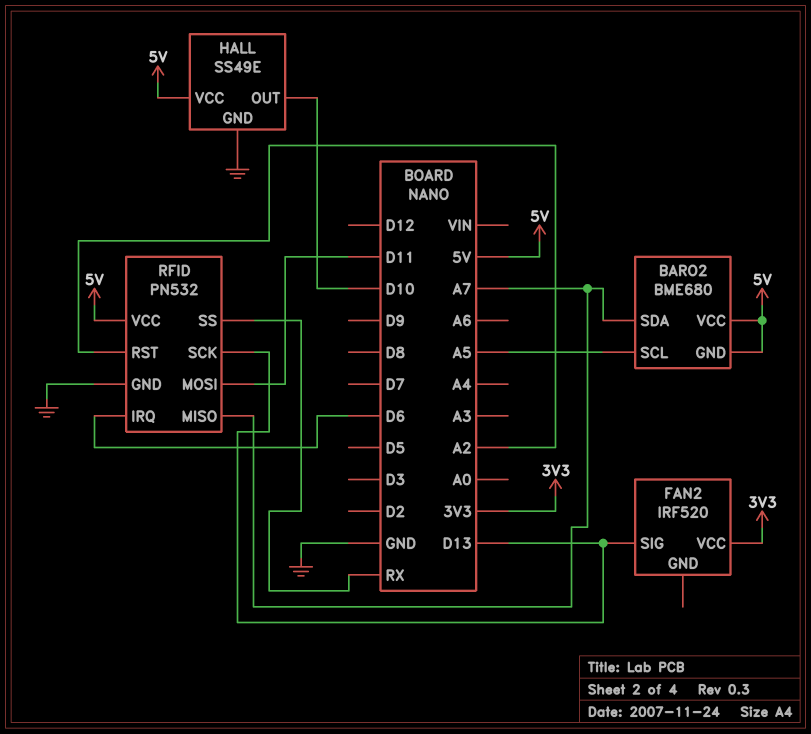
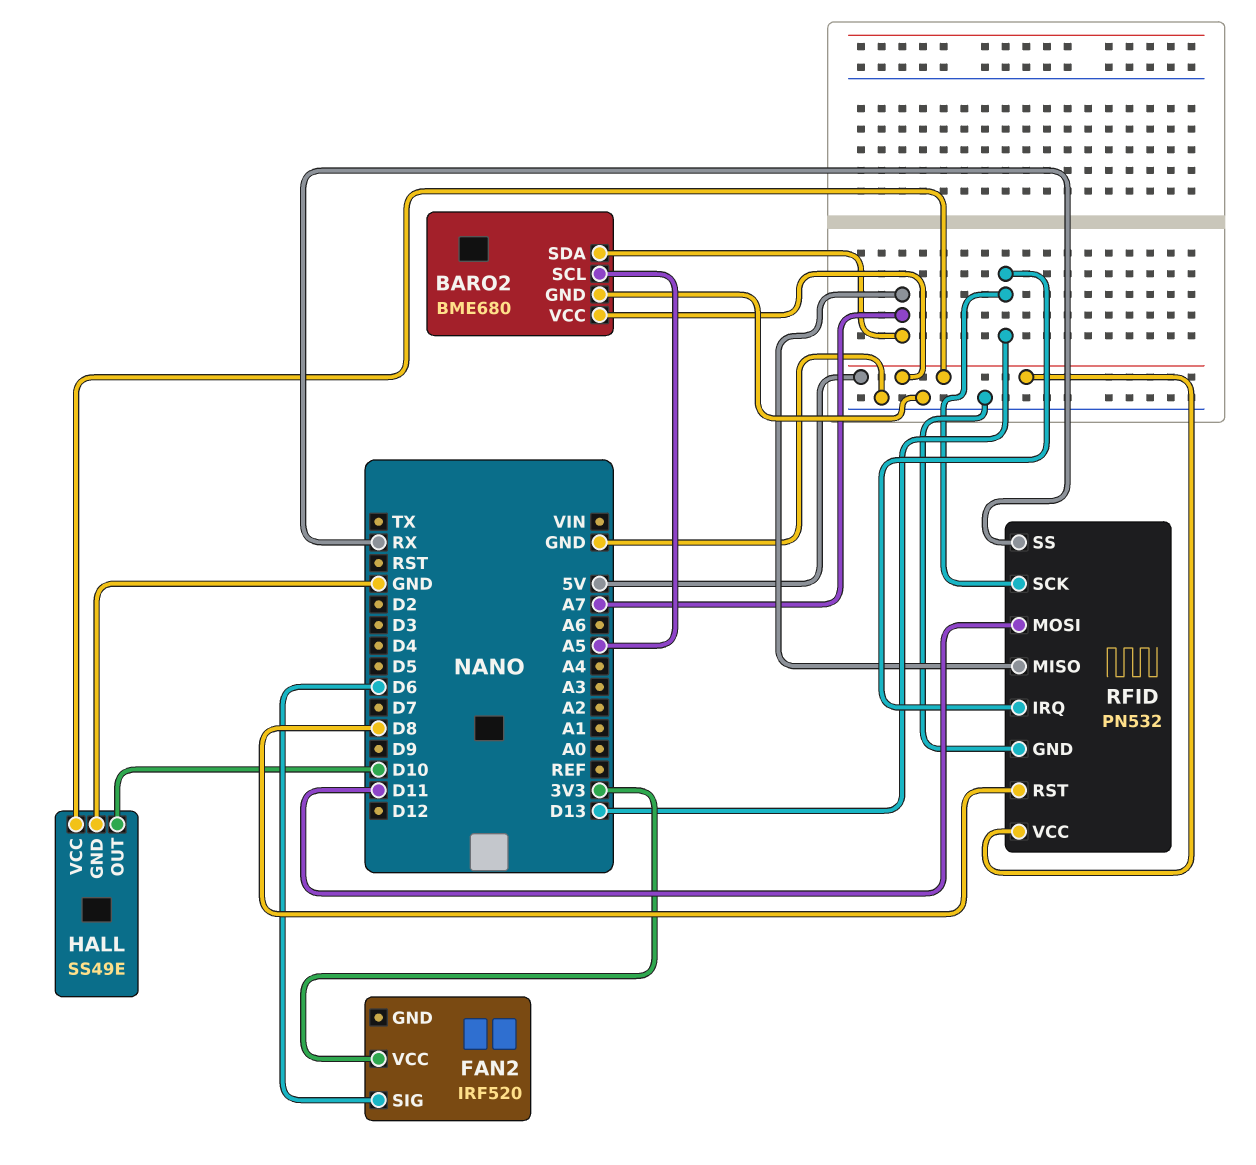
BARO2 pin GND: 5V -> GND
FAN2 pin SIG: D13 -> D6
RFID pin IRQ: D6 -> D13
RFID pin RST: A2 -> D8

